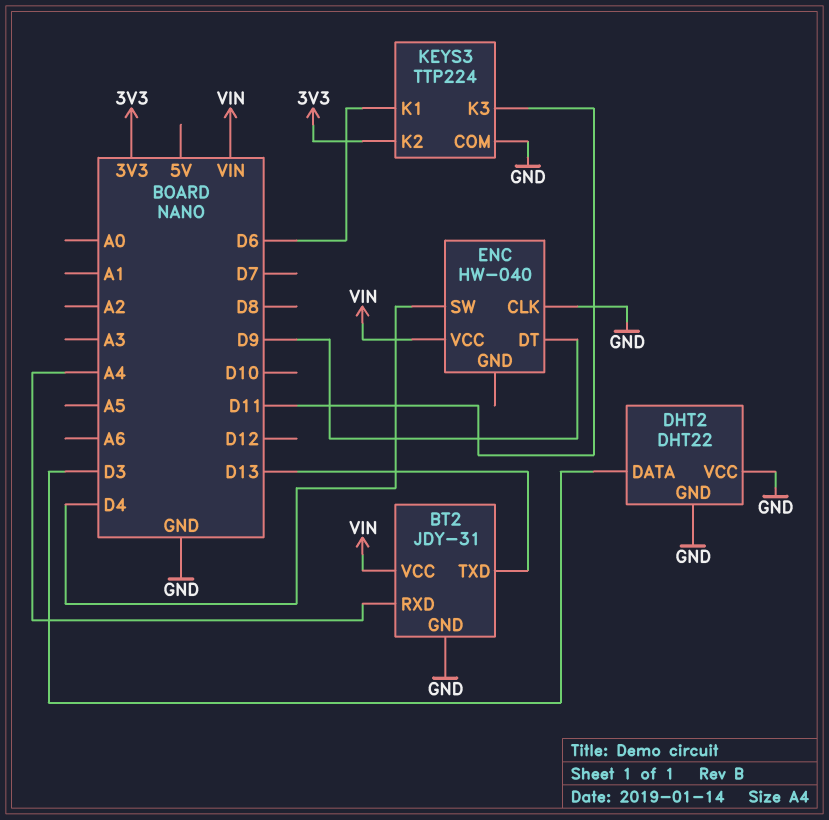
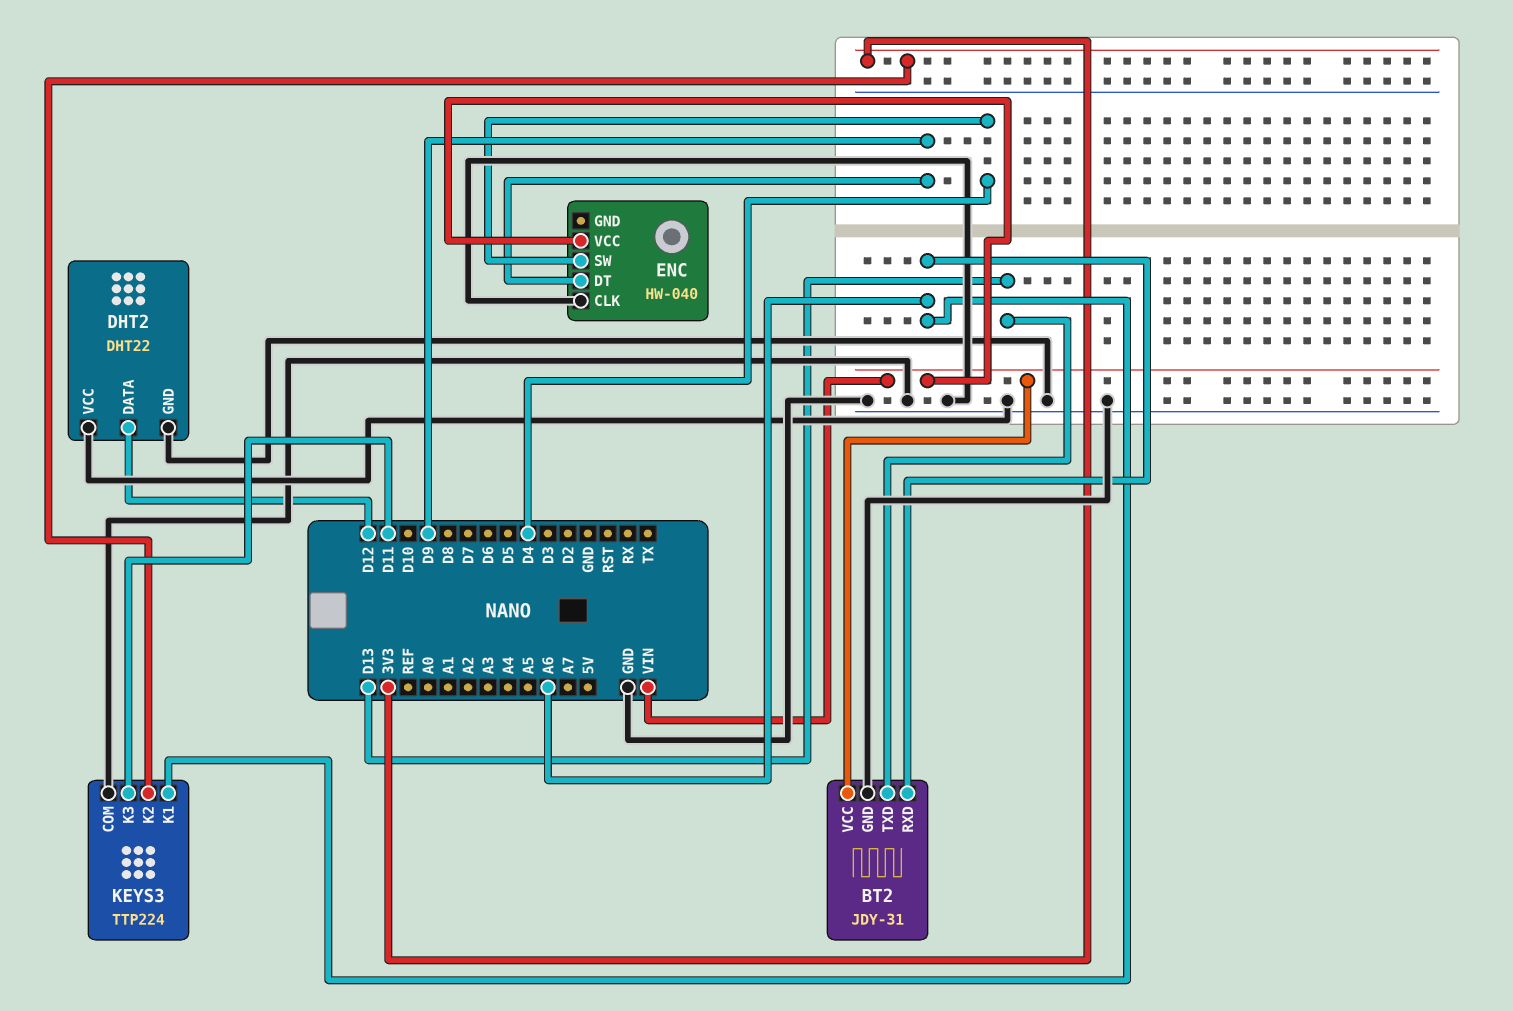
BT2 pin RXD: A4 -> A6
DHT2 pin DATA: D3 -> D12
KEYS3 pin K1: D6 -> A6

